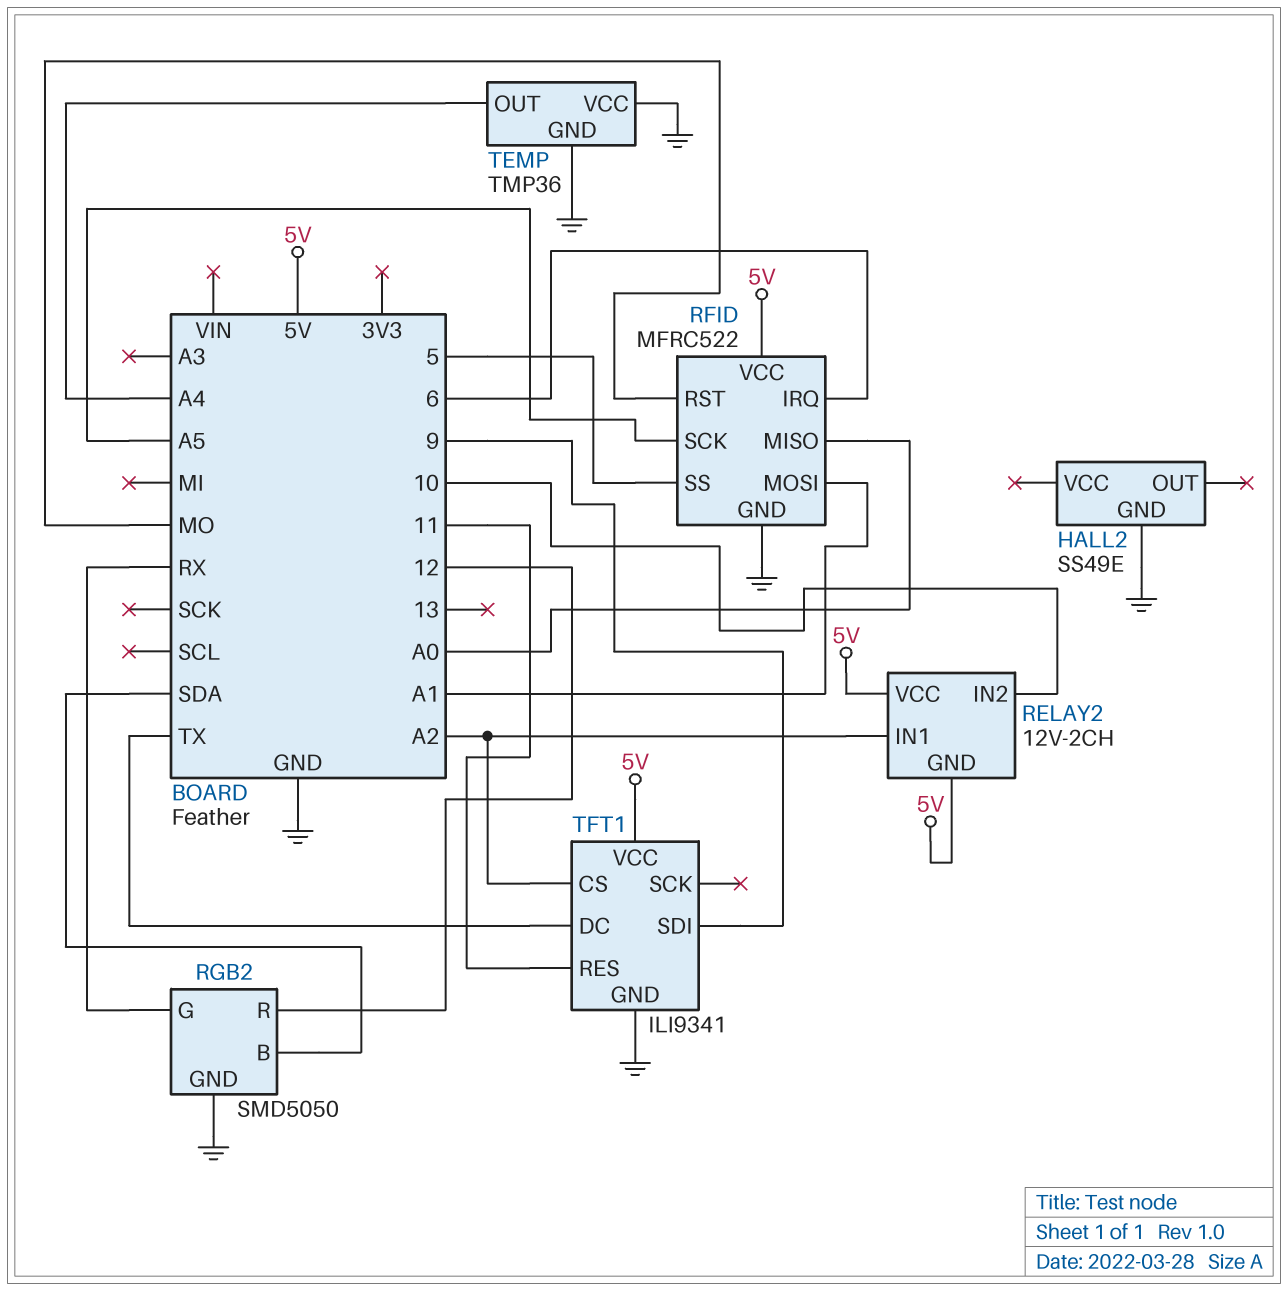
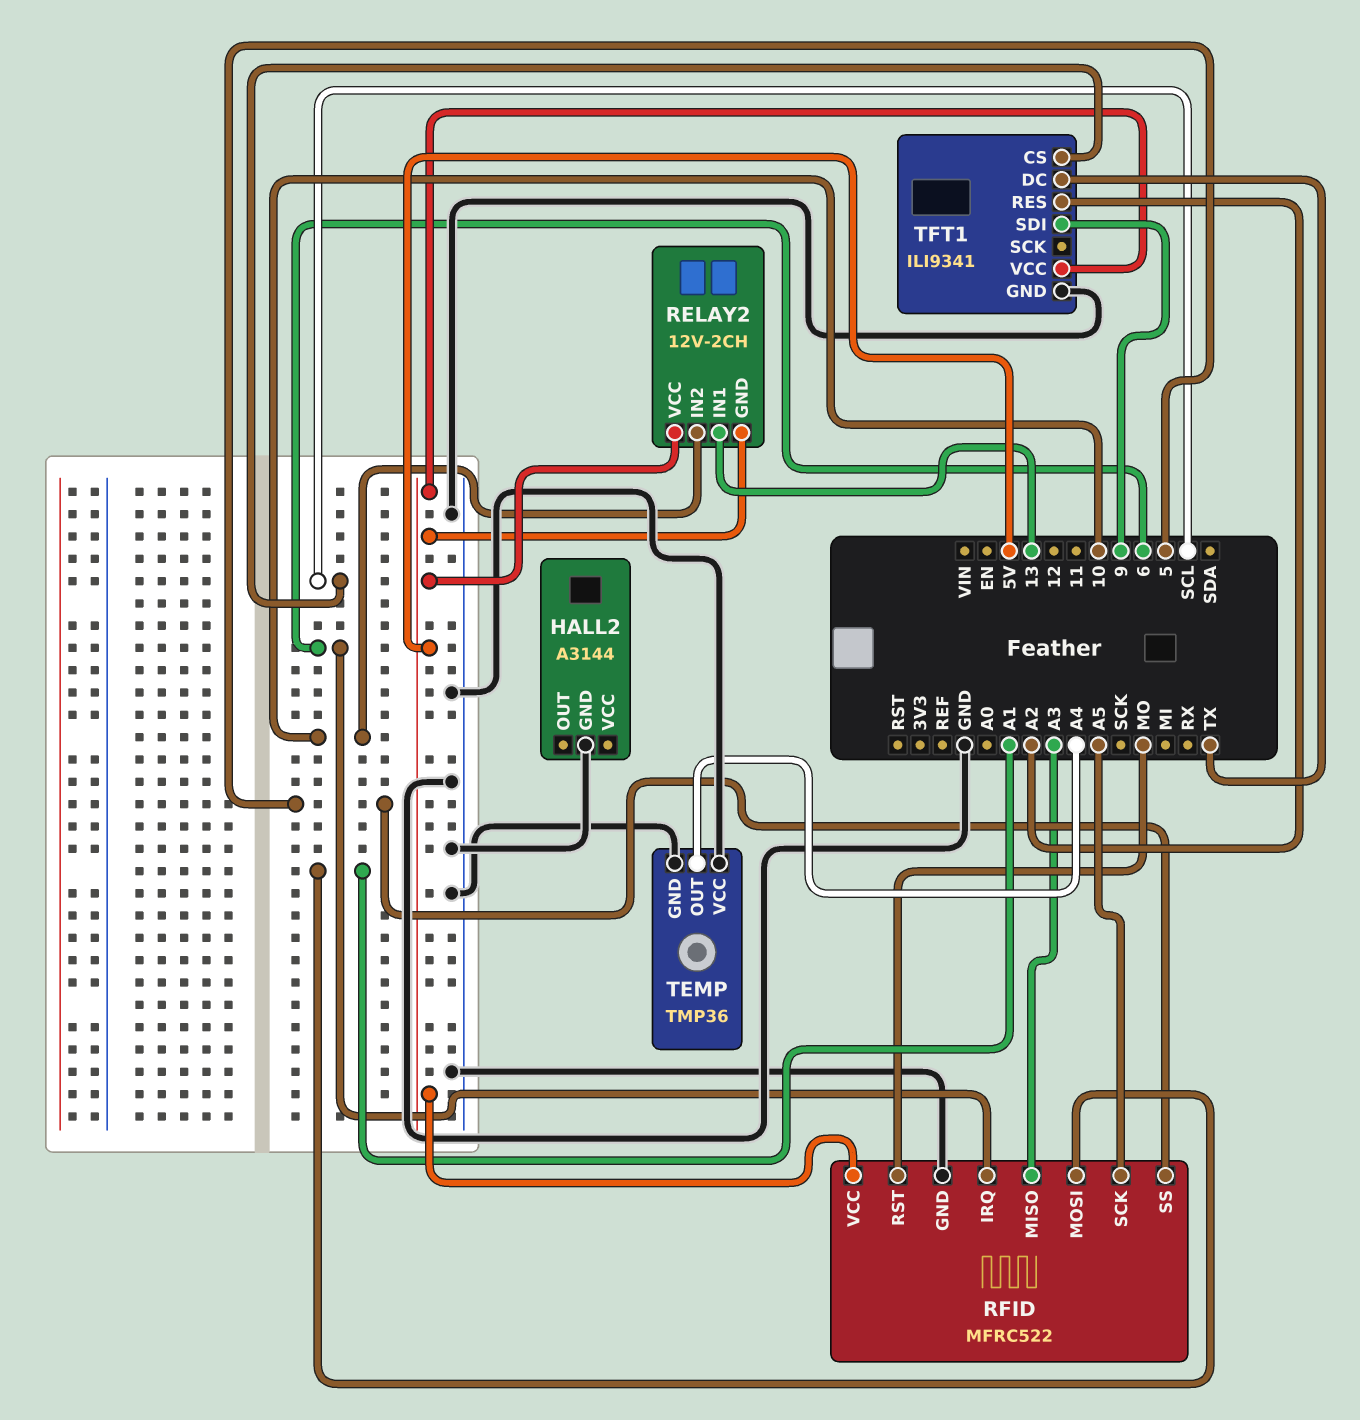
HALL2: SS49E -> A3144
RELAY2 pin IN1: A2 -> 13
RFID pin MISO: A0 -> A3
RGB2: SMD5050 -> none
RGB2 pin B: SDA -> none
RGB2 pin G: RX -> none
RGB2 pin GND: GND -> none
RGB2 pin R: 12 -> none
TFT1 pin CS: A2 -> SCL
TFT1 pin RES: 11 -> A2

